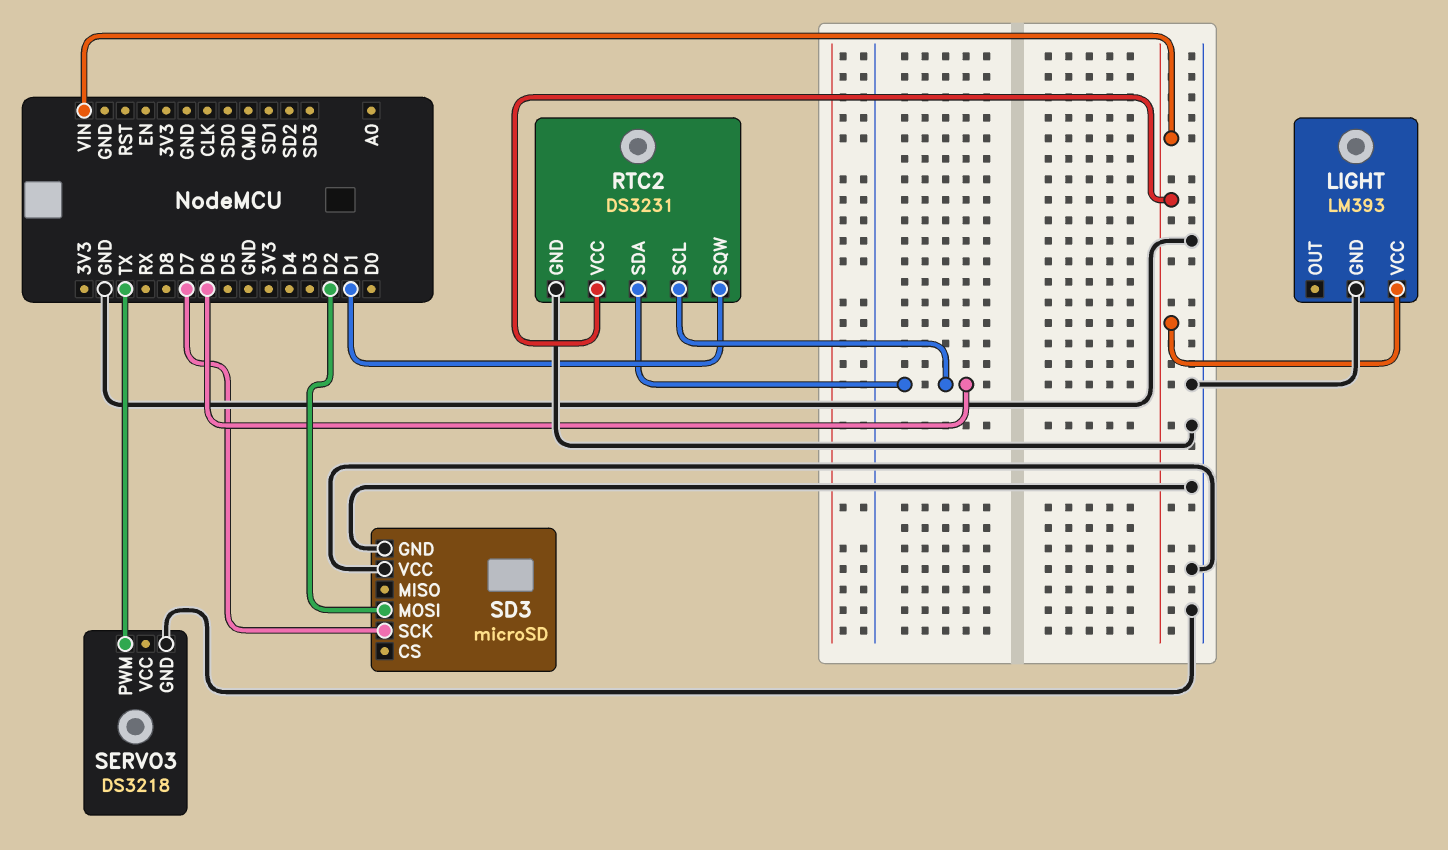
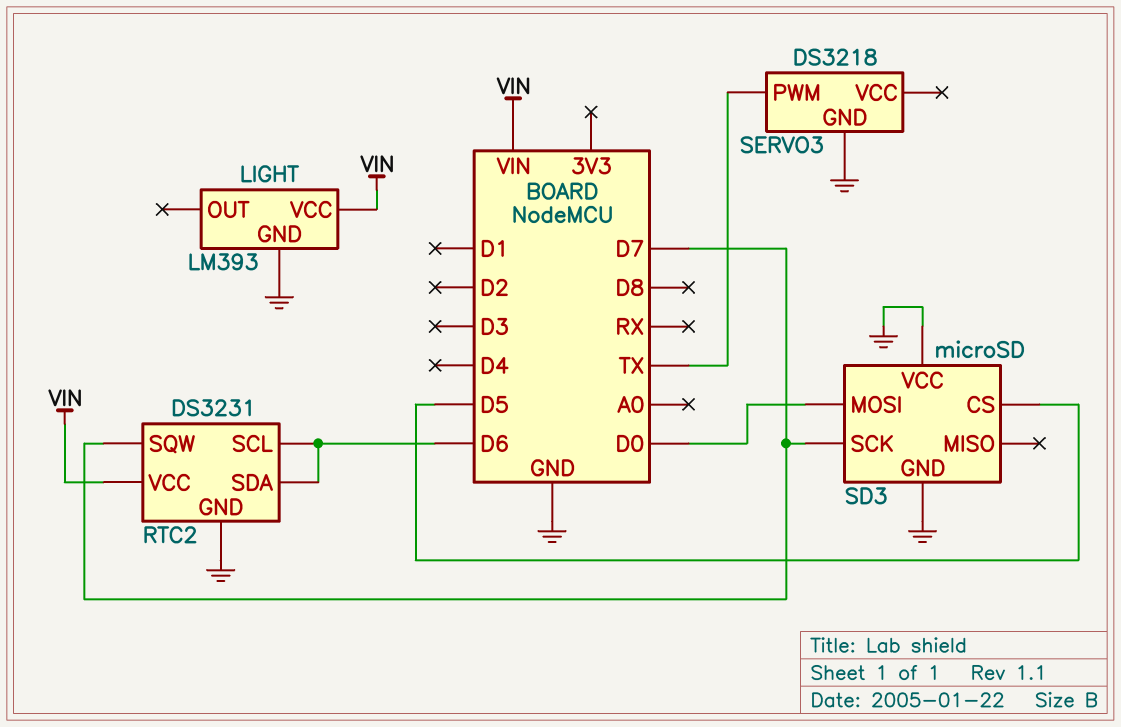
RTC2 pin SQW: D1 -> D7
SD3 pin CS: none -> D5
SD3 pin MOSI: D2 -> D0

